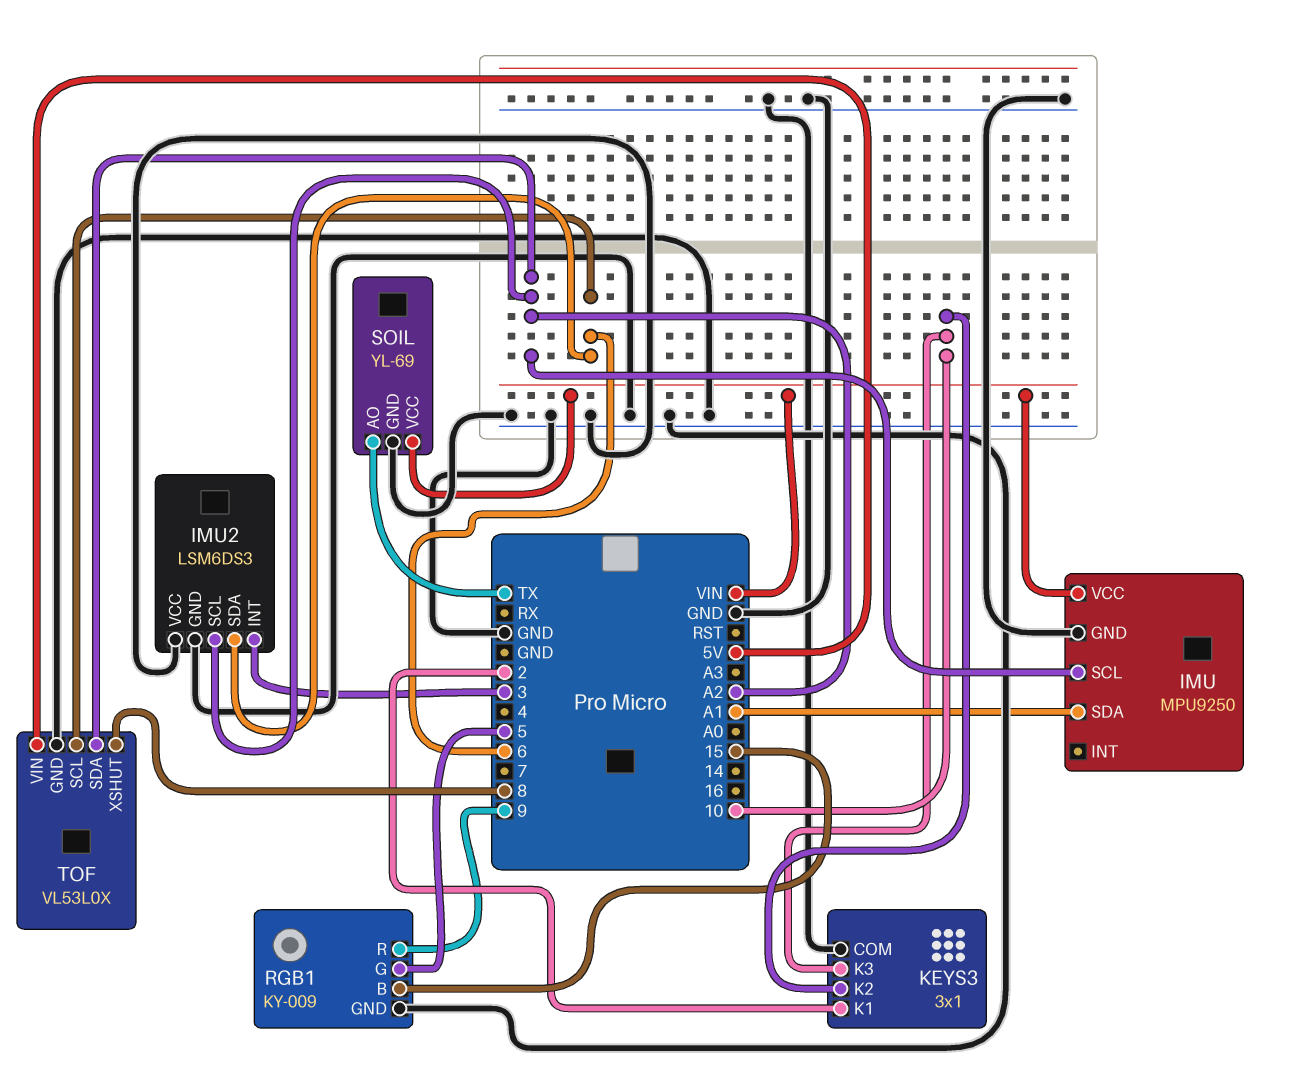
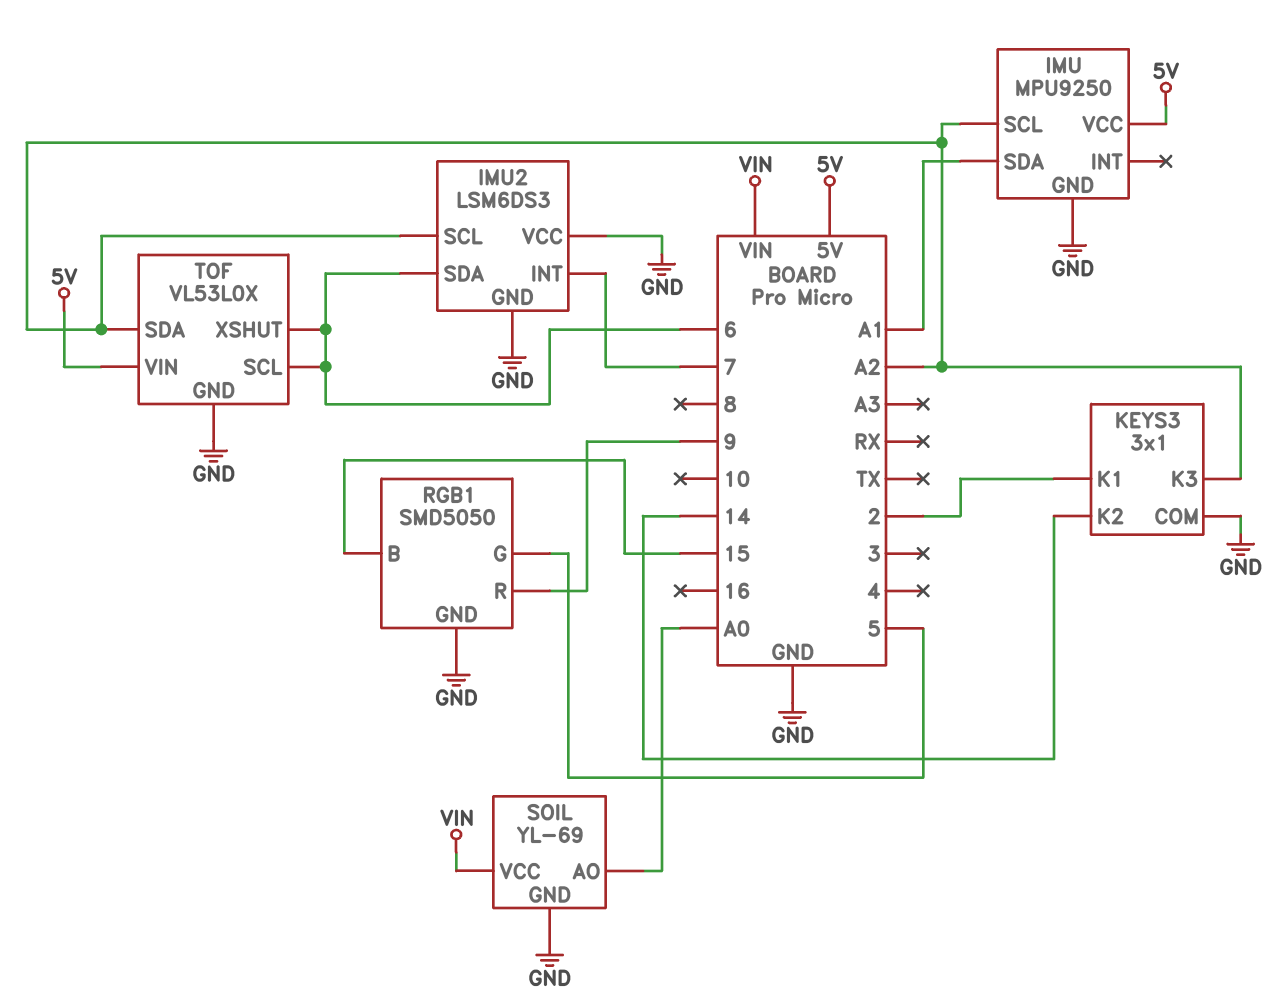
IMU pin VCC: VIN -> 5V
IMU2 pin INT: 3 -> 7
KEYS3 pin K2: 10 -> 14
KEYS3 pin K3: 10 -> A2
RGB1: KY-009 -> SMD5050
SOIL pin AO: TX -> A0
TOF pin XSHUT: 8 -> 6

